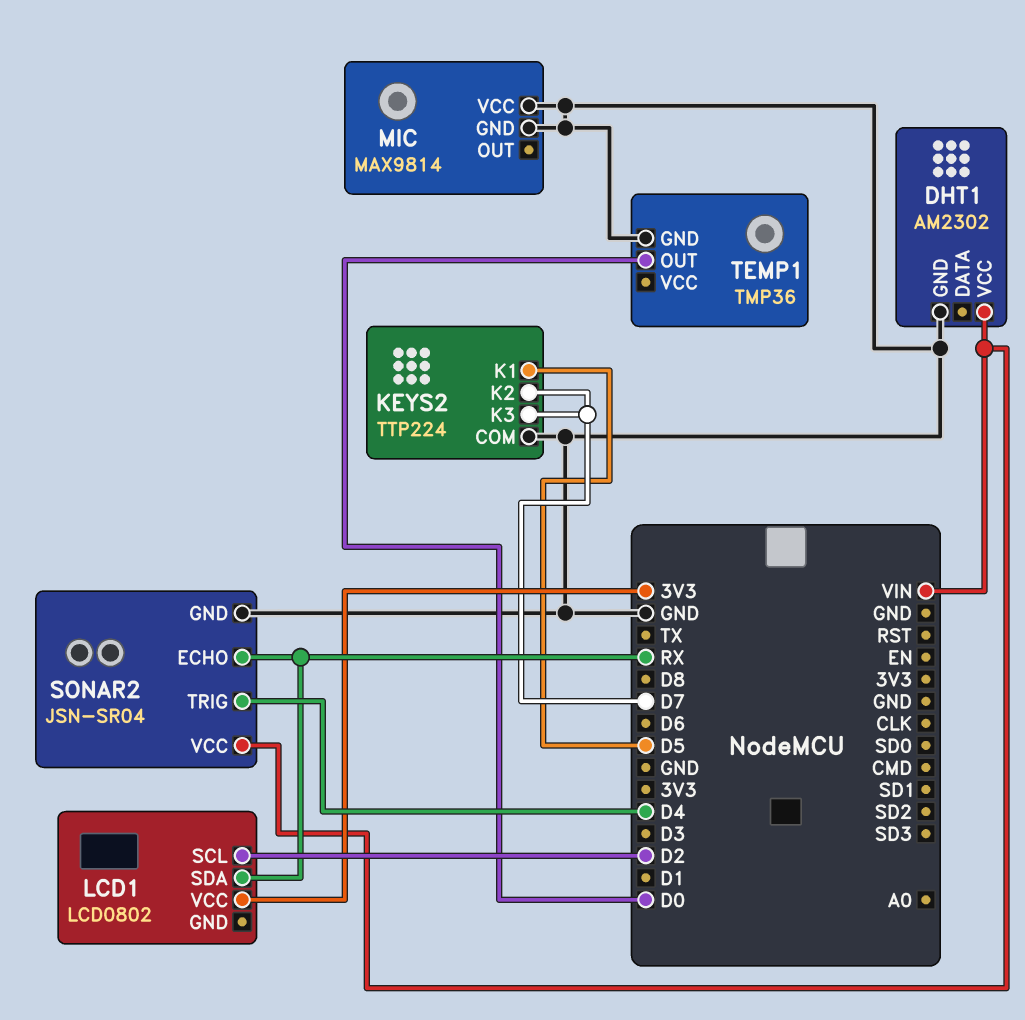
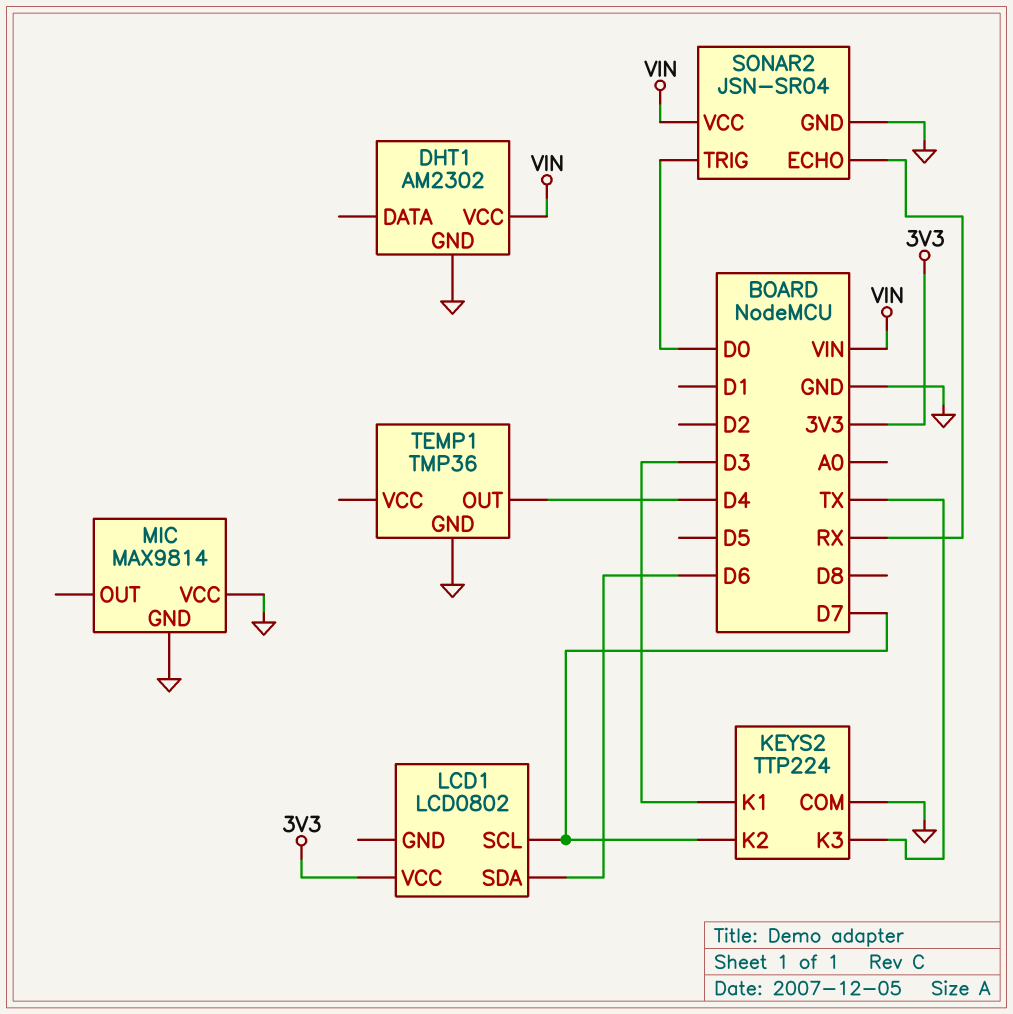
KEYS2 pin K1: D5 -> D3
KEYS2 pin K3: D7 -> TX
LCD1 pin SCL: D2 -> D7
LCD1 pin SDA: RX -> D6
SONAR2 pin TRIG: D4 -> D0
TEMP1 pin OUT: D0 -> D4

